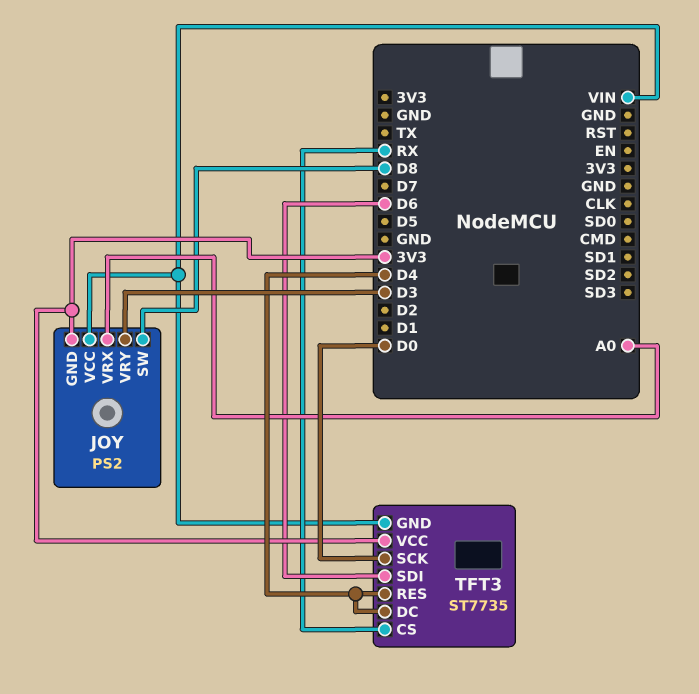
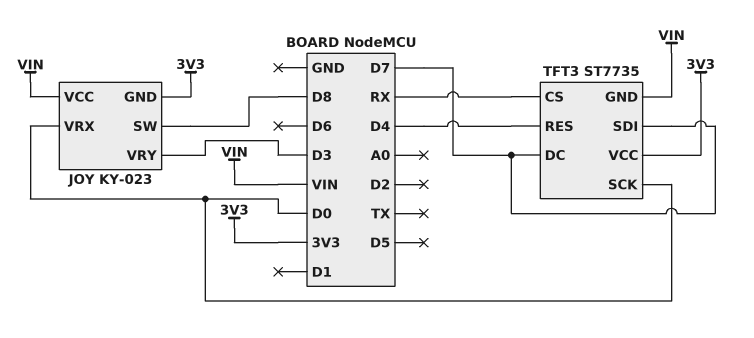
JOY: PS2 -> KY-023
JOY pin VRX: A0 -> D0
TFT3 pin DC: D4 -> D7
TFT3 pin SDI: D6 -> D7

